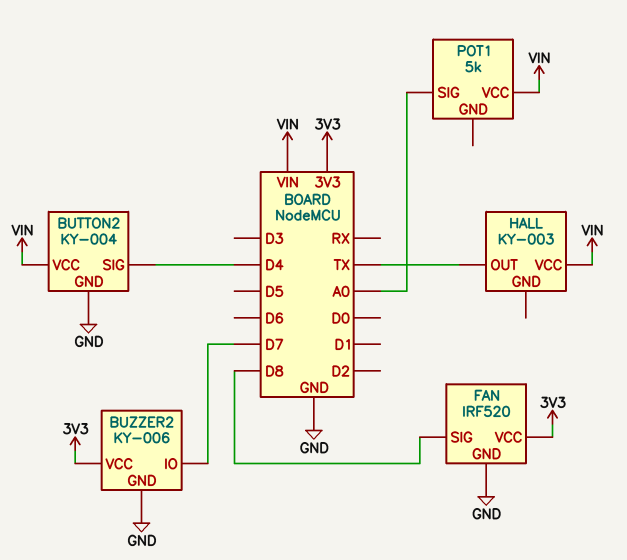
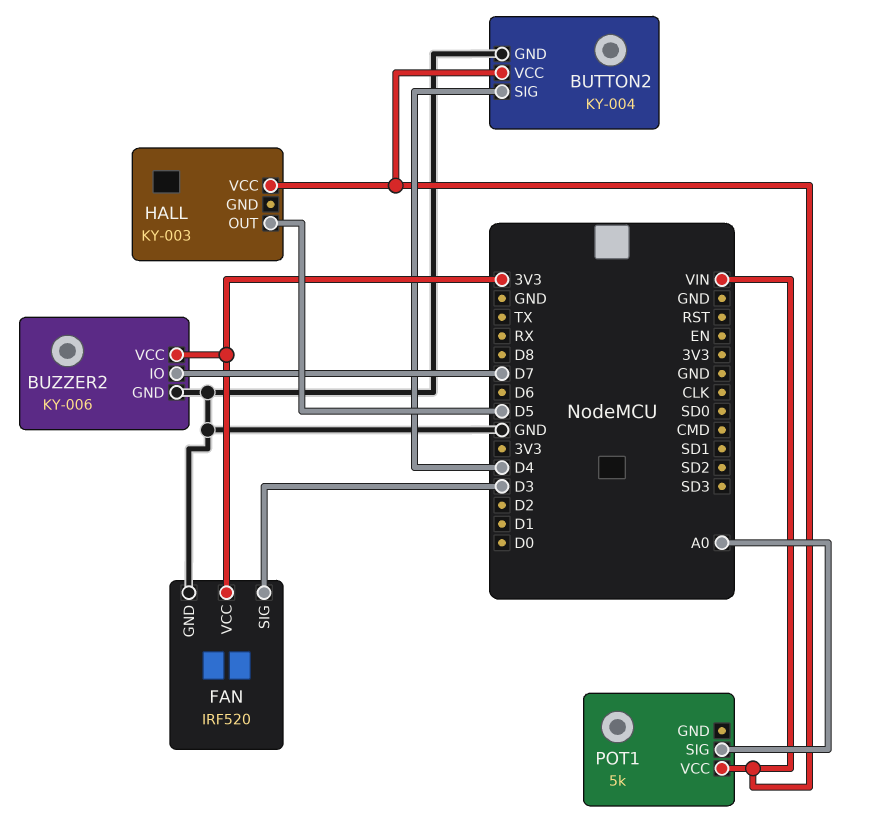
FAN pin SIG: D8 -> D3
HALL pin OUT: TX -> D5

